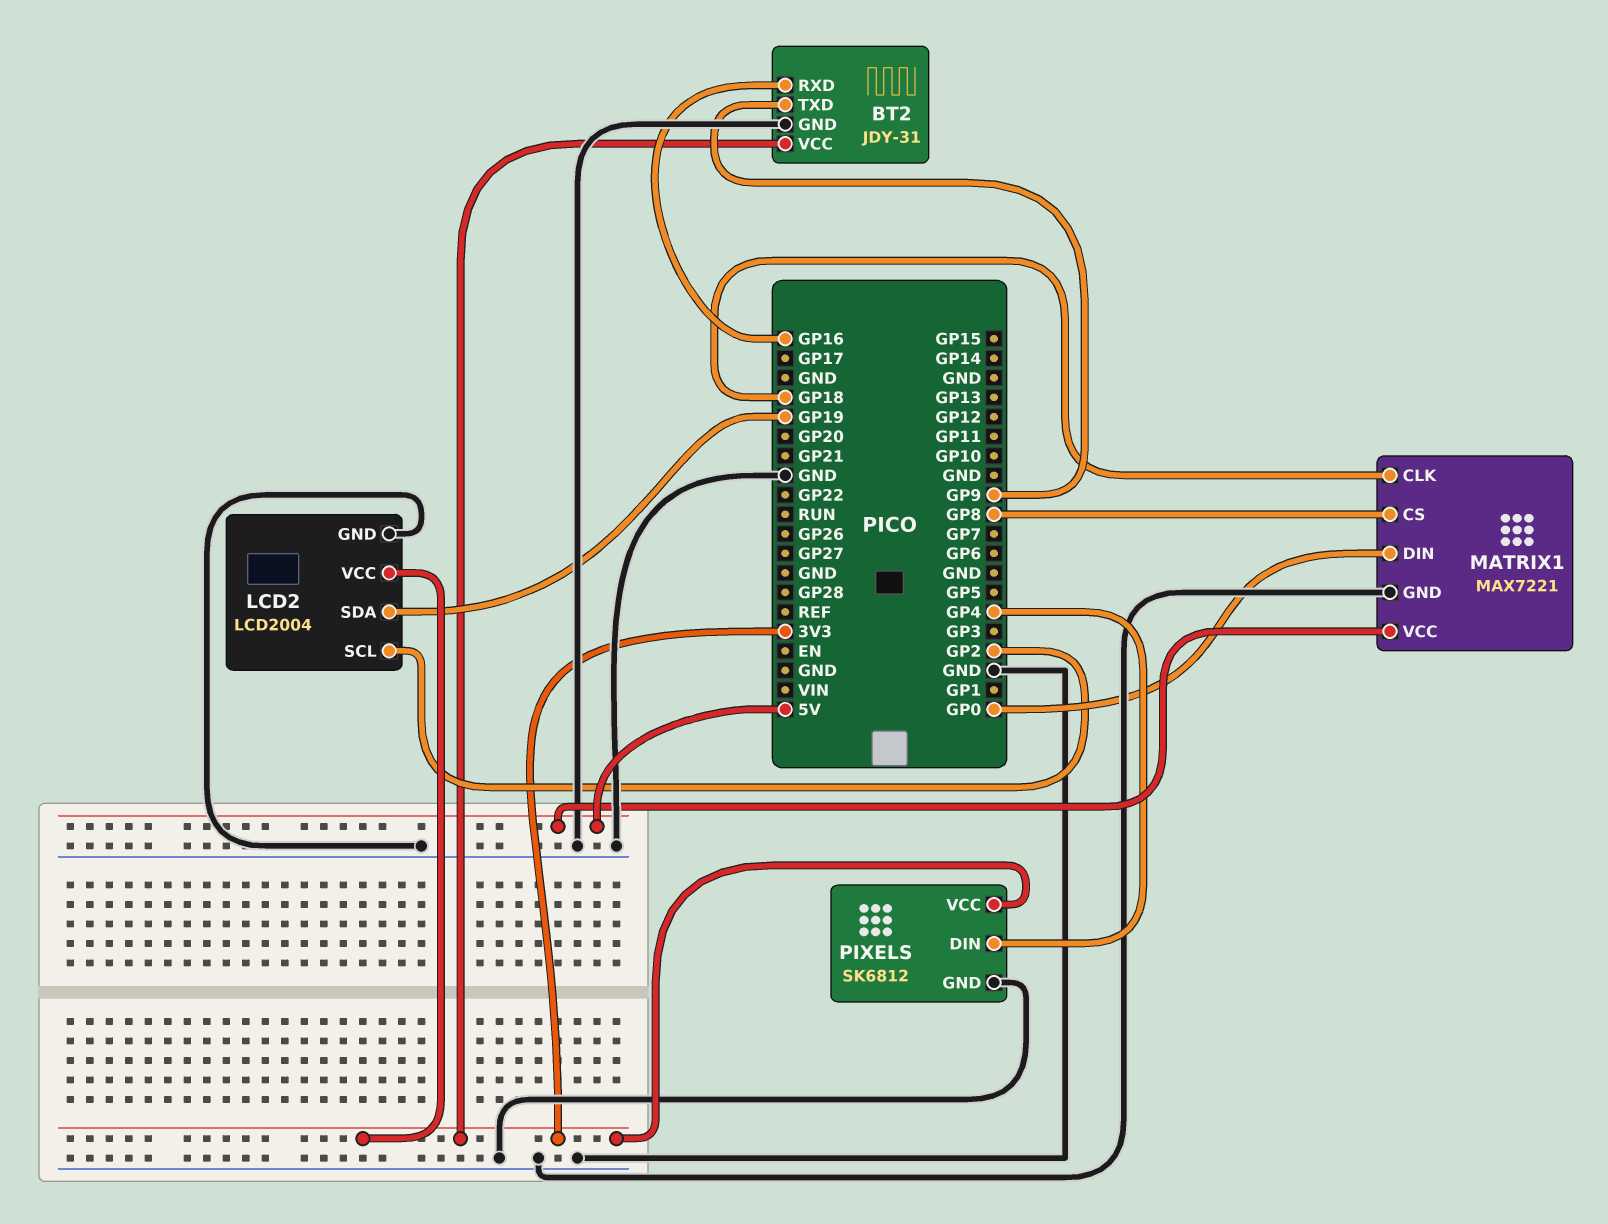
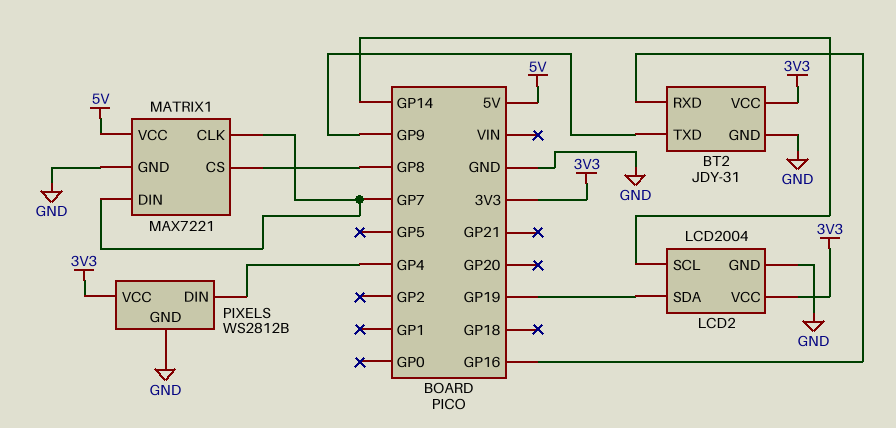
LCD2 pin SCL: GP2 -> GP14
MATRIX1 pin CLK: GP18 -> GP7
MATRIX1 pin DIN: GP0 -> GP7
PIXELS: SK6812 -> WS2812B

